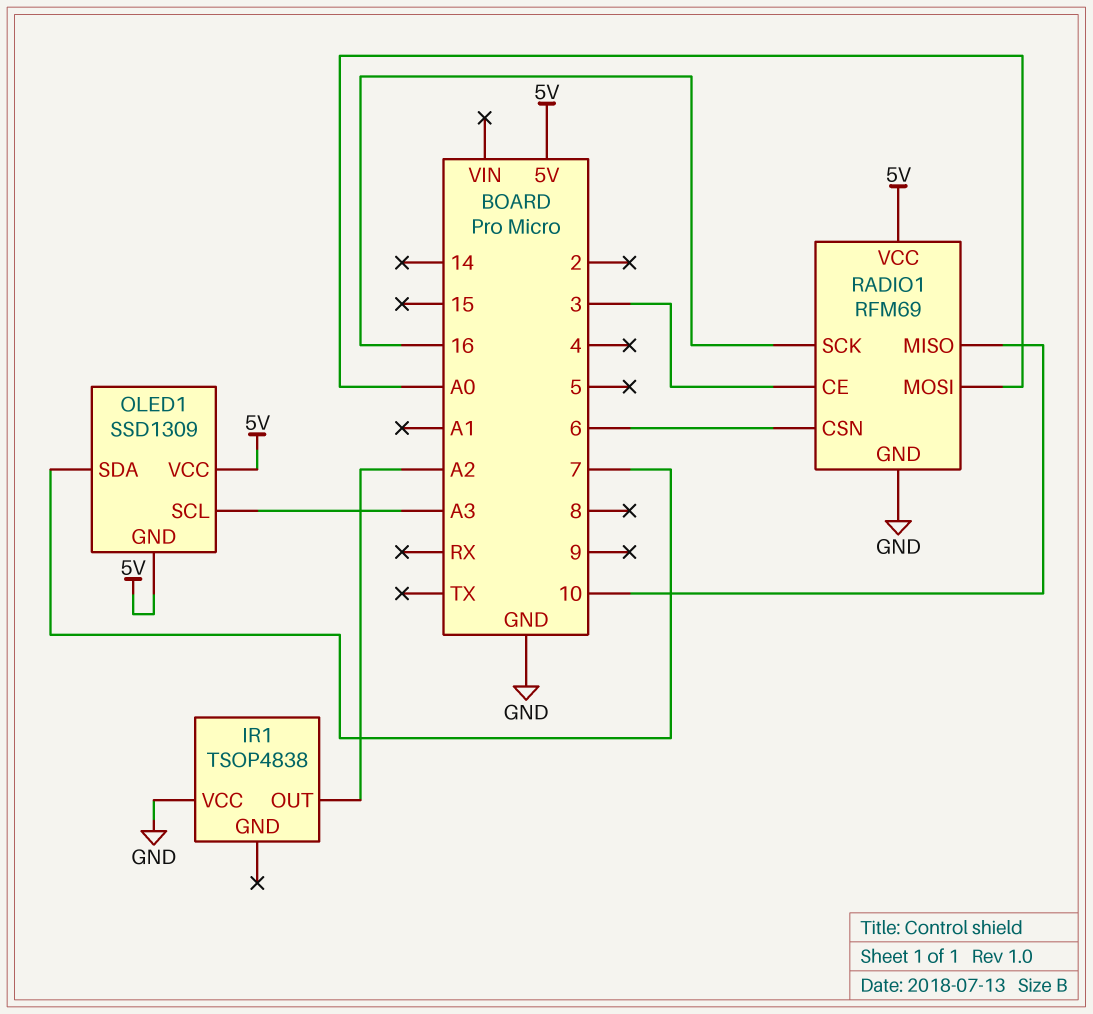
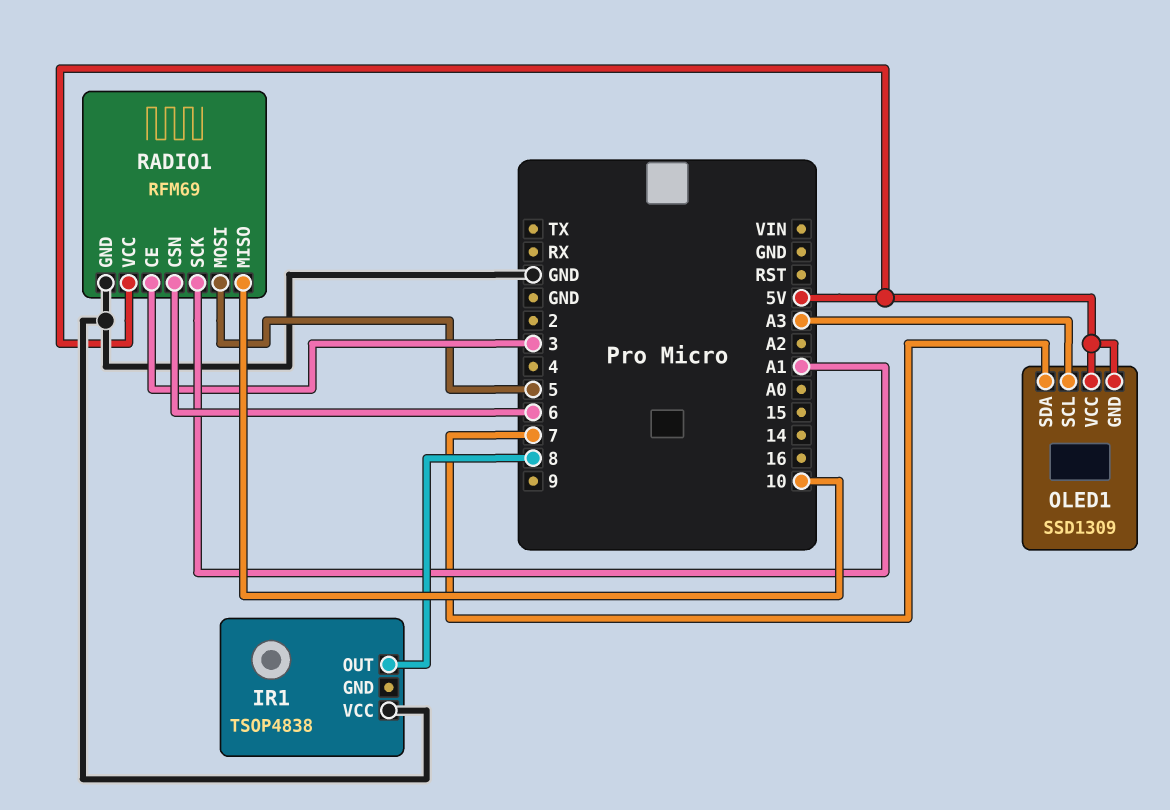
IR1 pin OUT: A2 -> 8
RADIO1 pin MOSI: A0 -> 5
RADIO1 pin SCK: 16 -> A1

